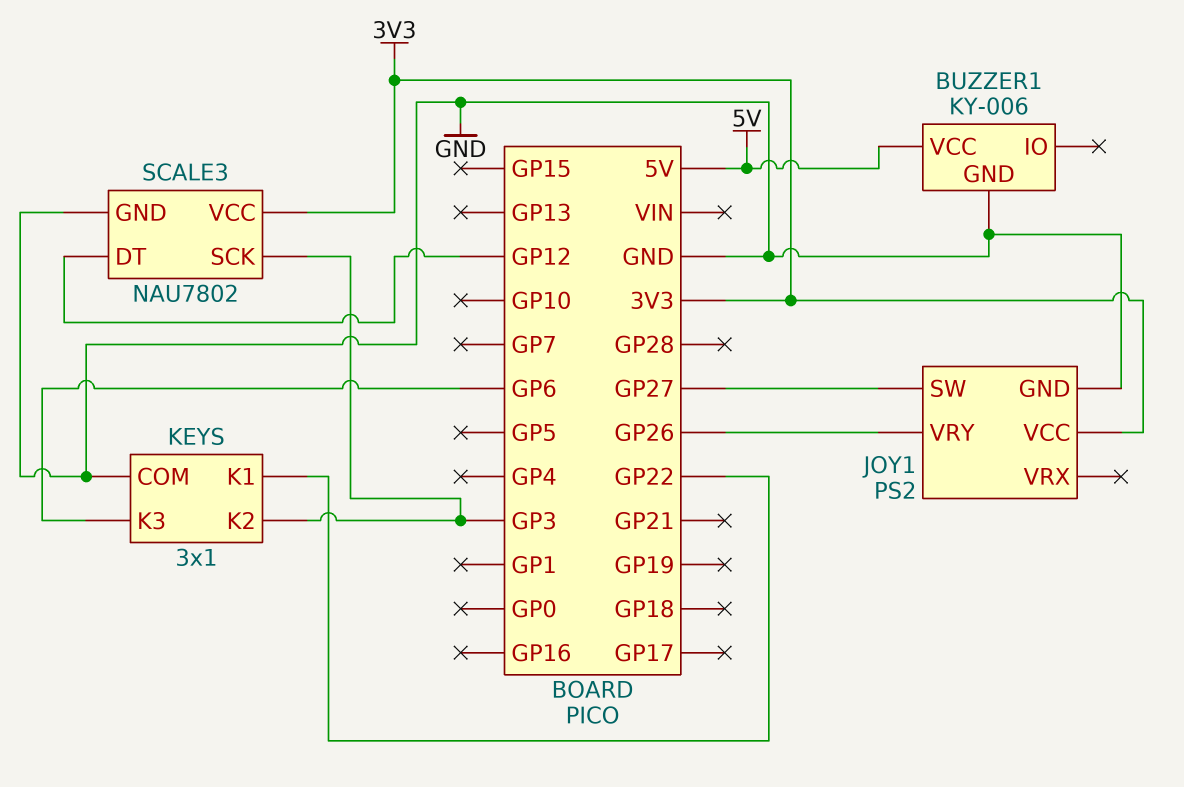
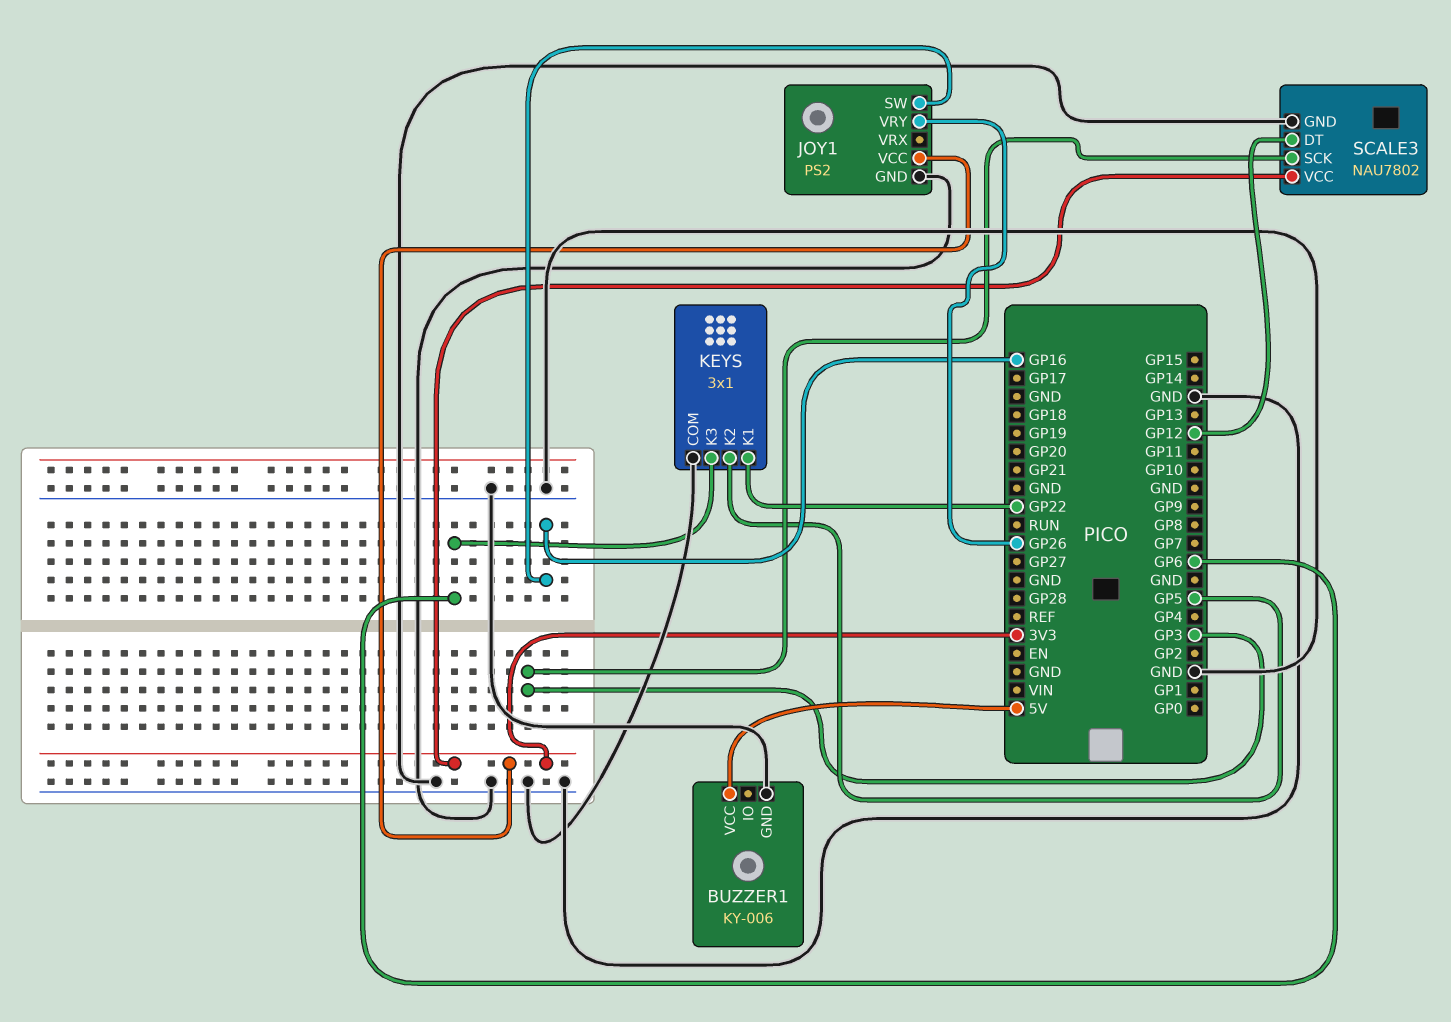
JOY1 pin SW: GP27 -> GP16
KEYS pin K2: GP3 -> GP5

